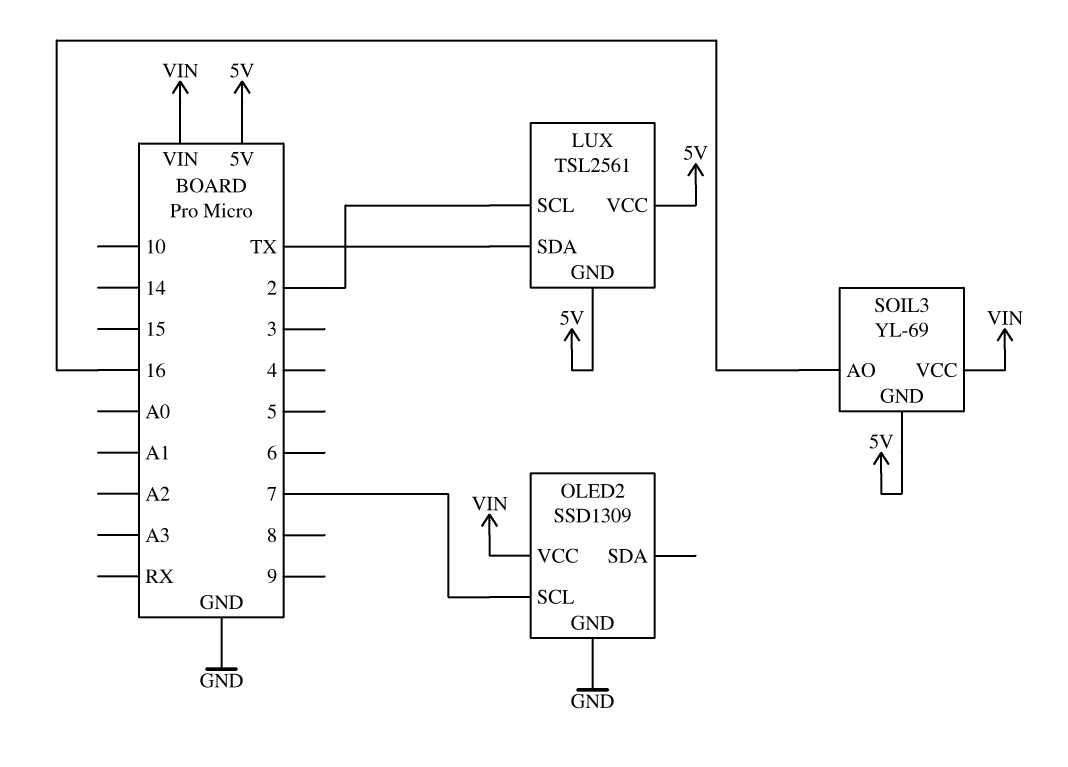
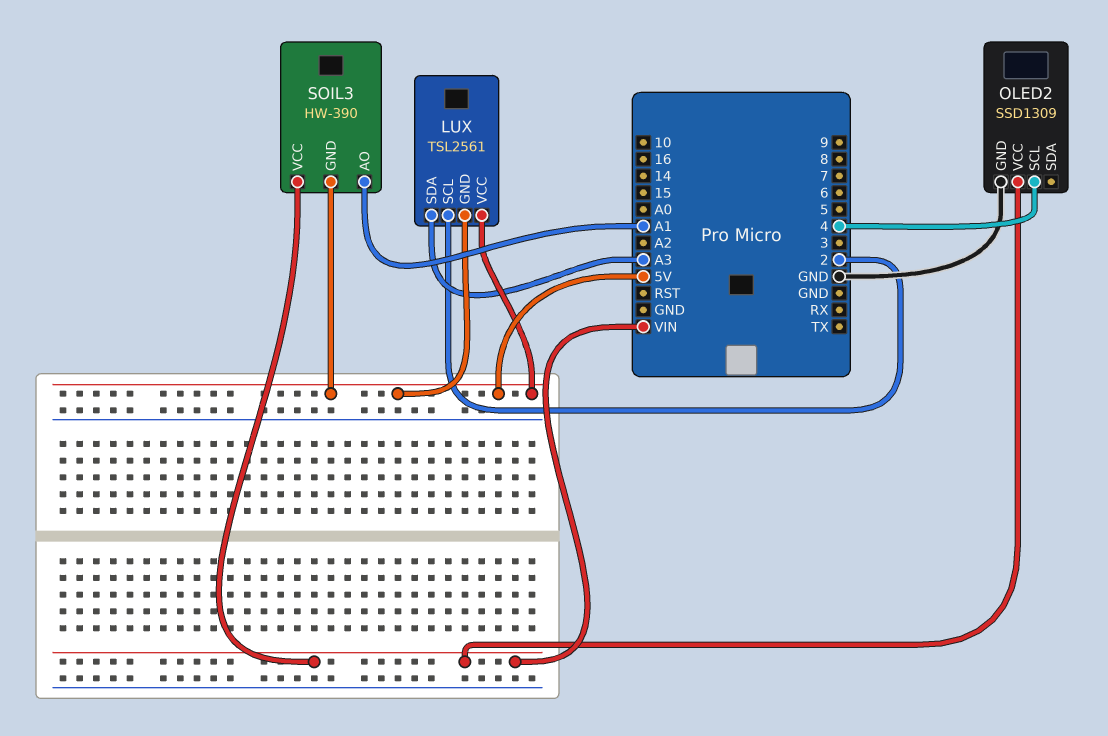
LUX pin SDA: TX -> A3
OLED2 pin SCL: 7 -> 4
SOIL3: YL-69 -> HW-390
SOIL3 pin AO: 16 -> A1

